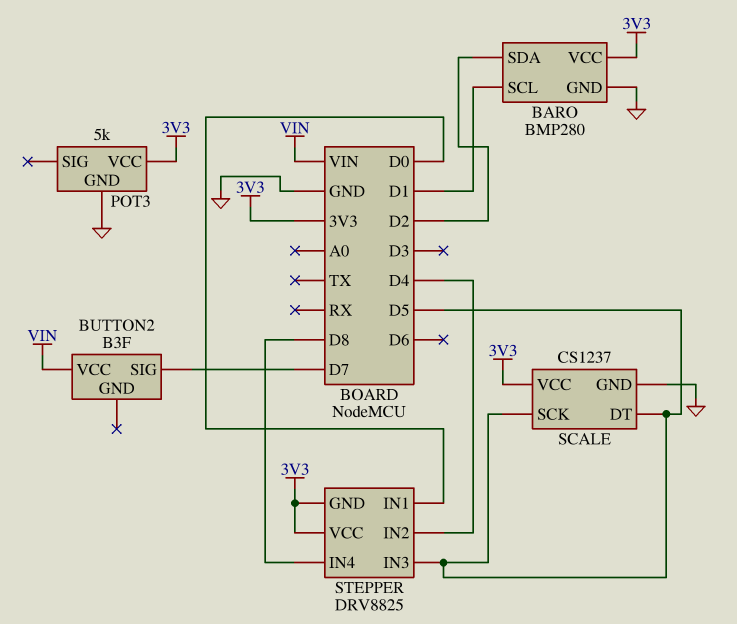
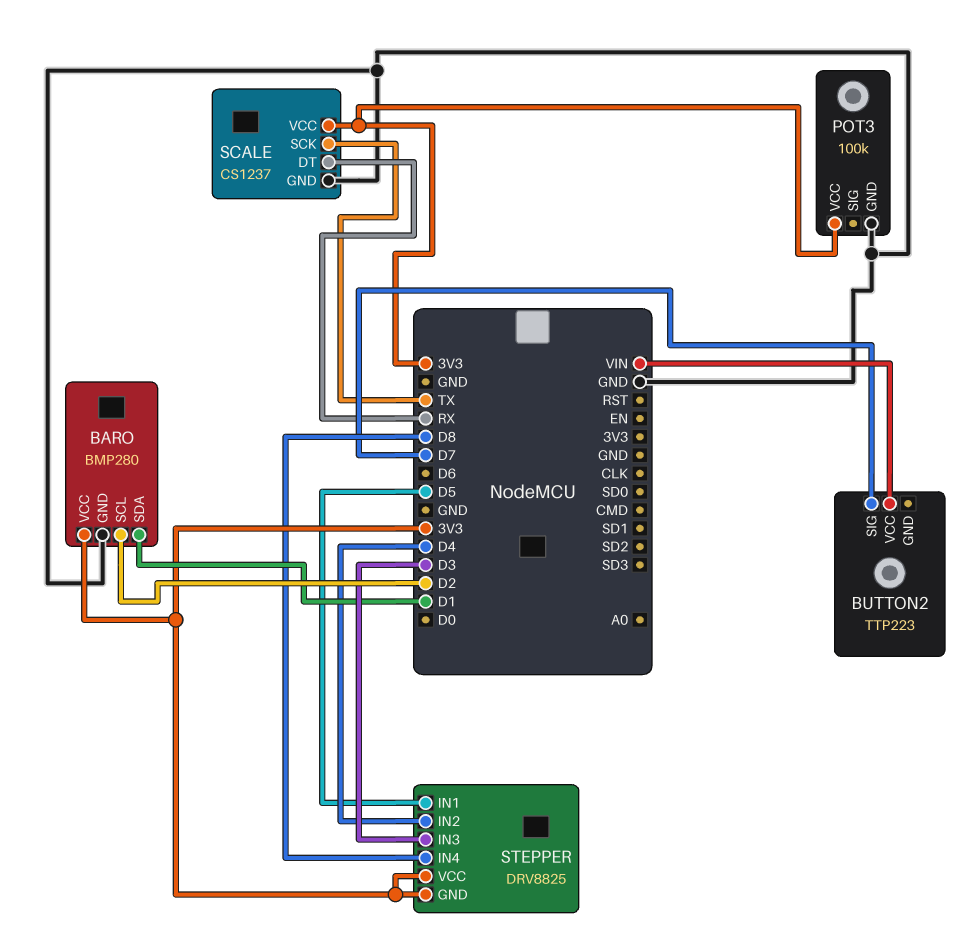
BARO pin SCL: D1 -> D2
BARO pin SDA: D2 -> D1
BUTTON2: B3F -> TTP223
POT3: 5k -> 100k
SCALE pin DT: D5 -> RX
SCALE pin SCK: D5 -> TX
STEPPER pin IN1: D0 -> D5
STEPPER pin IN3: D5 -> D3

